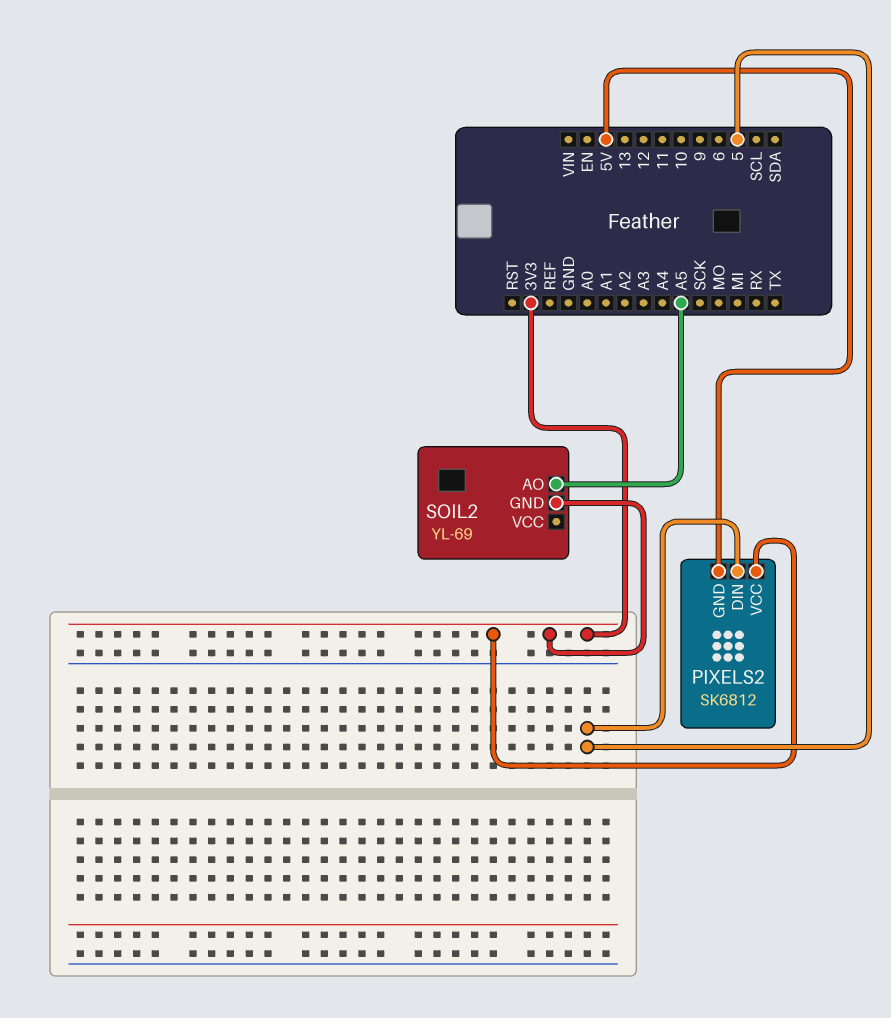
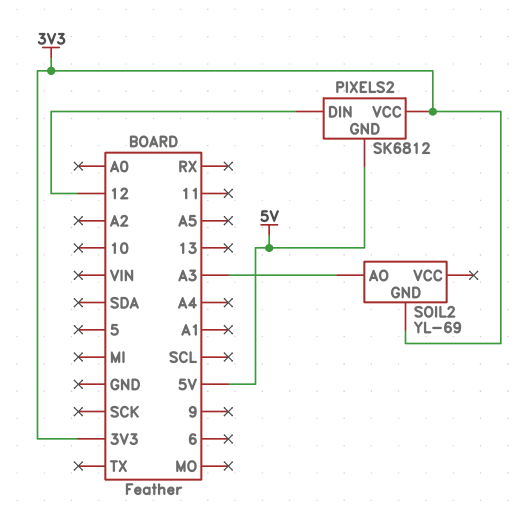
PIXELS2 pin DIN: 5 -> 12
SOIL2 pin AO: A5 -> A3

